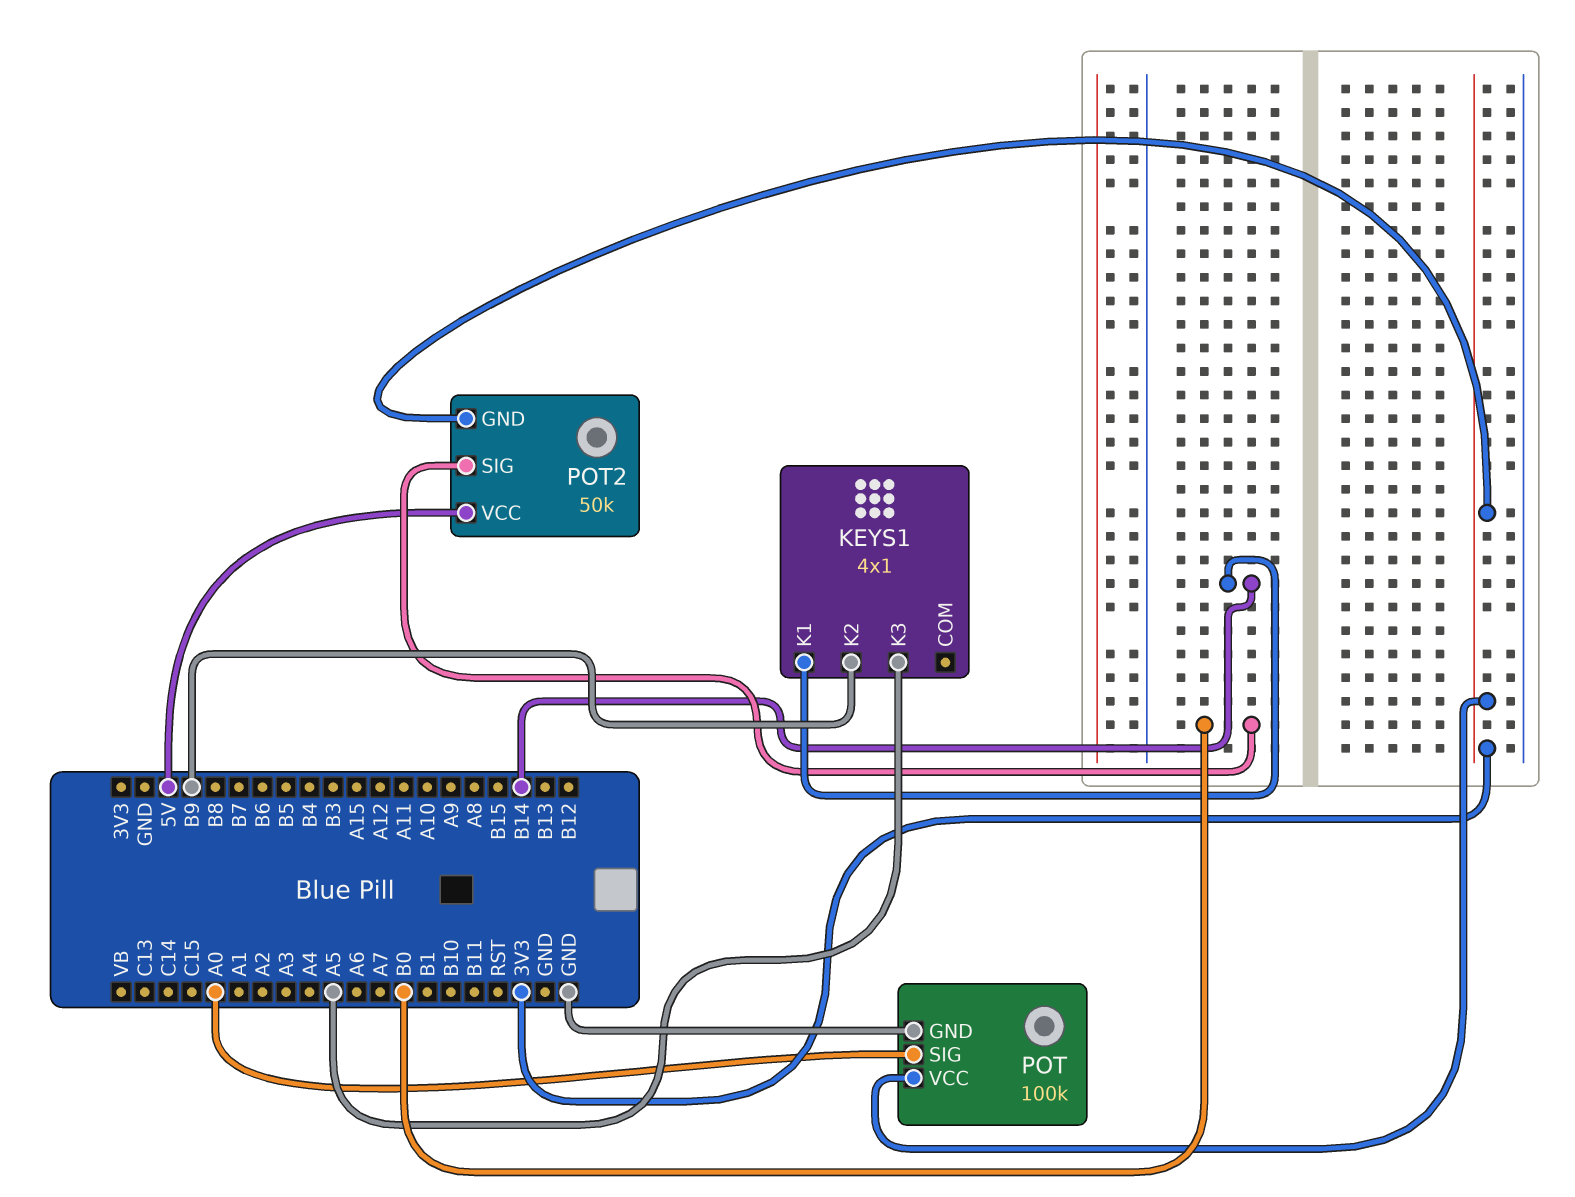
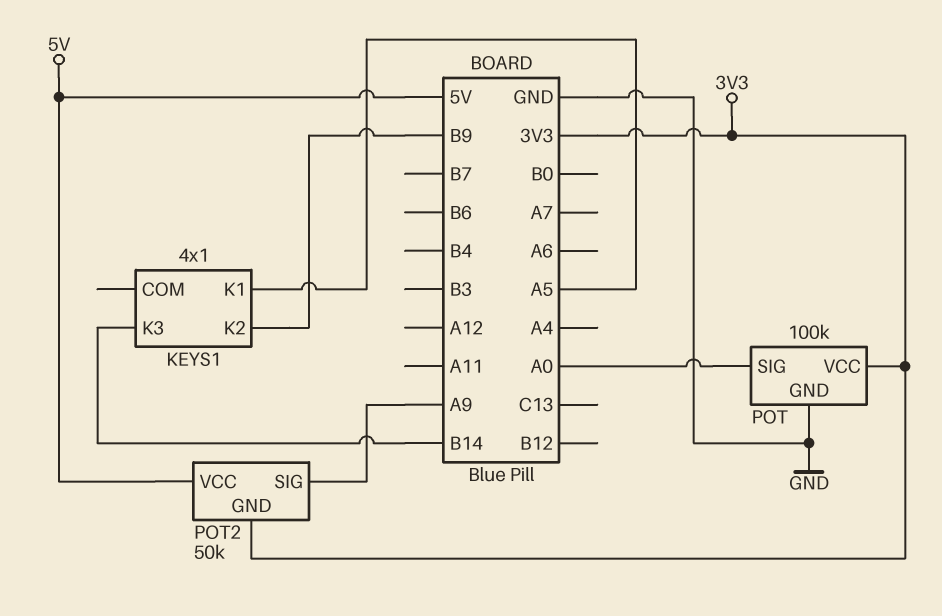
KEYS1 pin K1: B14 -> A5
KEYS1 pin K3: A5 -> B14
POT2 pin SIG: B0 -> A9

